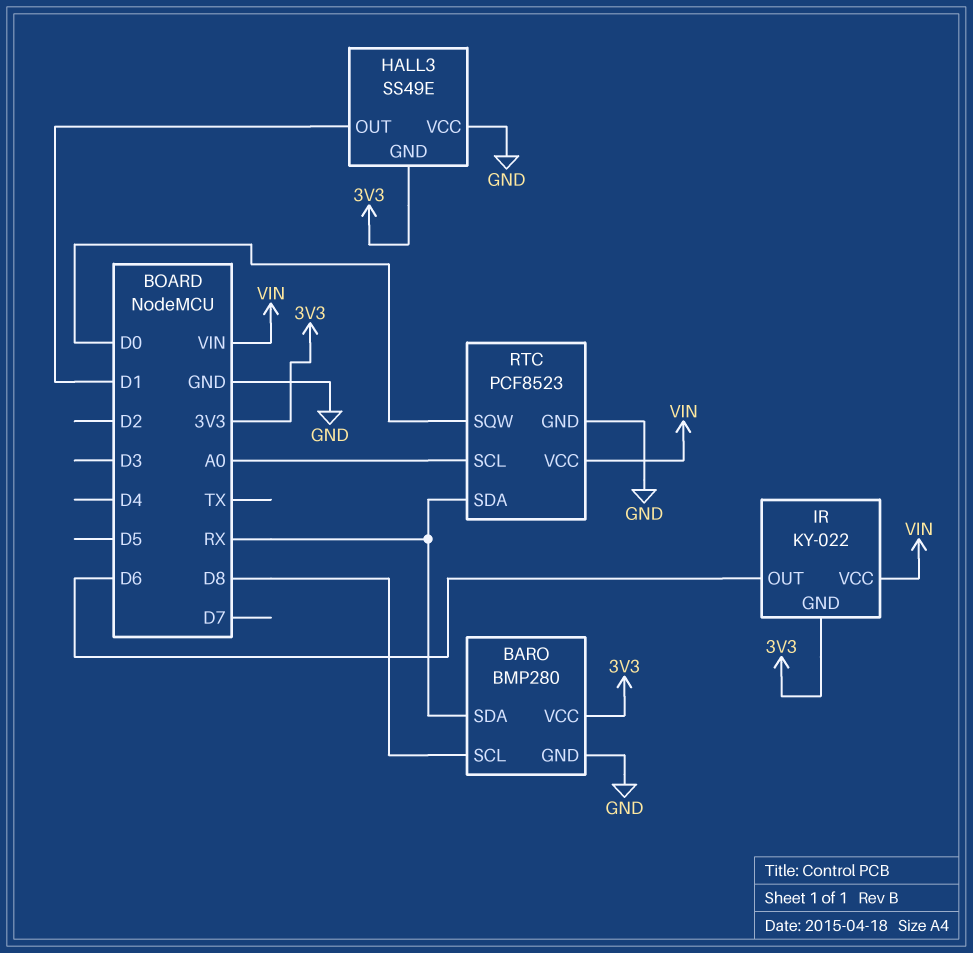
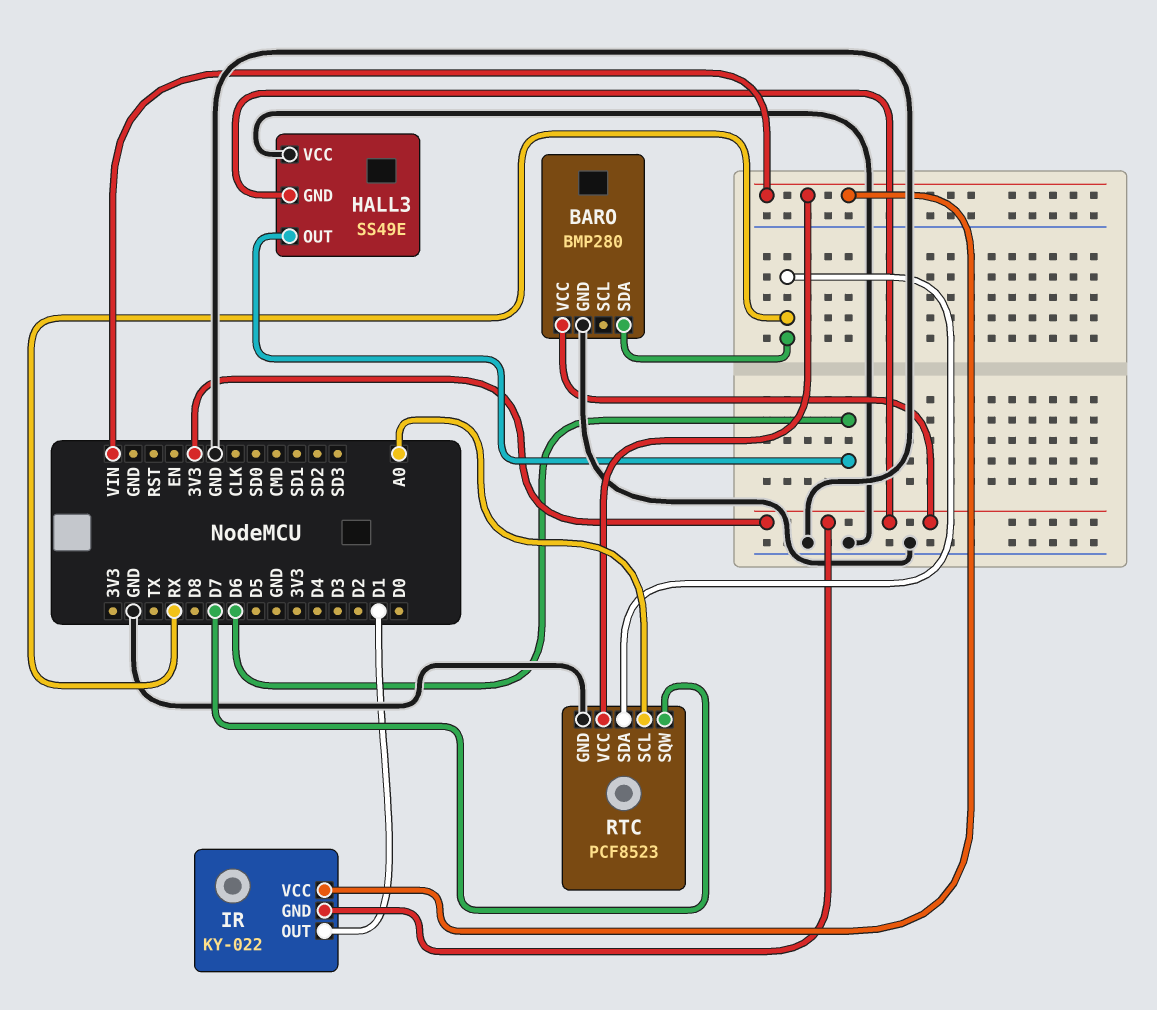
BARO pin SCL: D8 -> none
HALL3 pin OUT: D1 -> D6
IR pin OUT: D6 -> D1
RTC pin SQW: D0 -> D7

